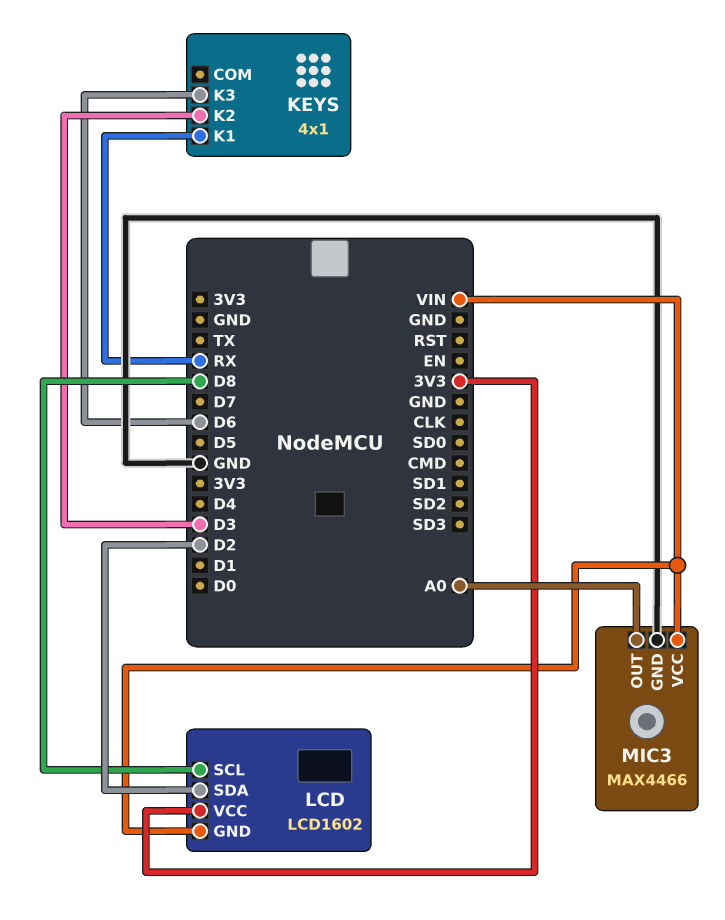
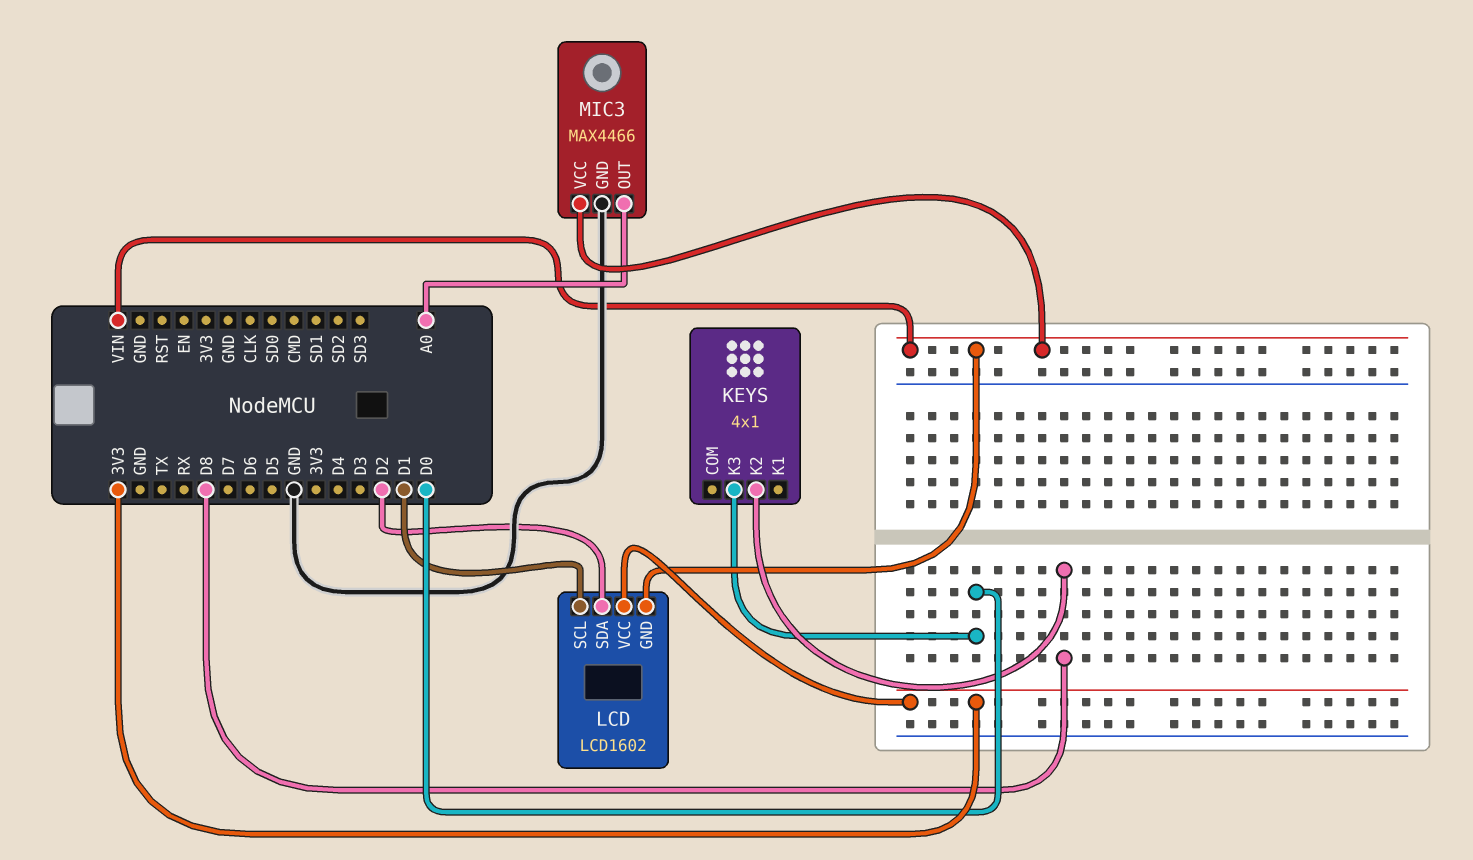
KEYS pin K1: RX -> none
KEYS pin K2: D3 -> D8
KEYS pin K3: D6 -> D0
LCD pin SCL: D8 -> D1

